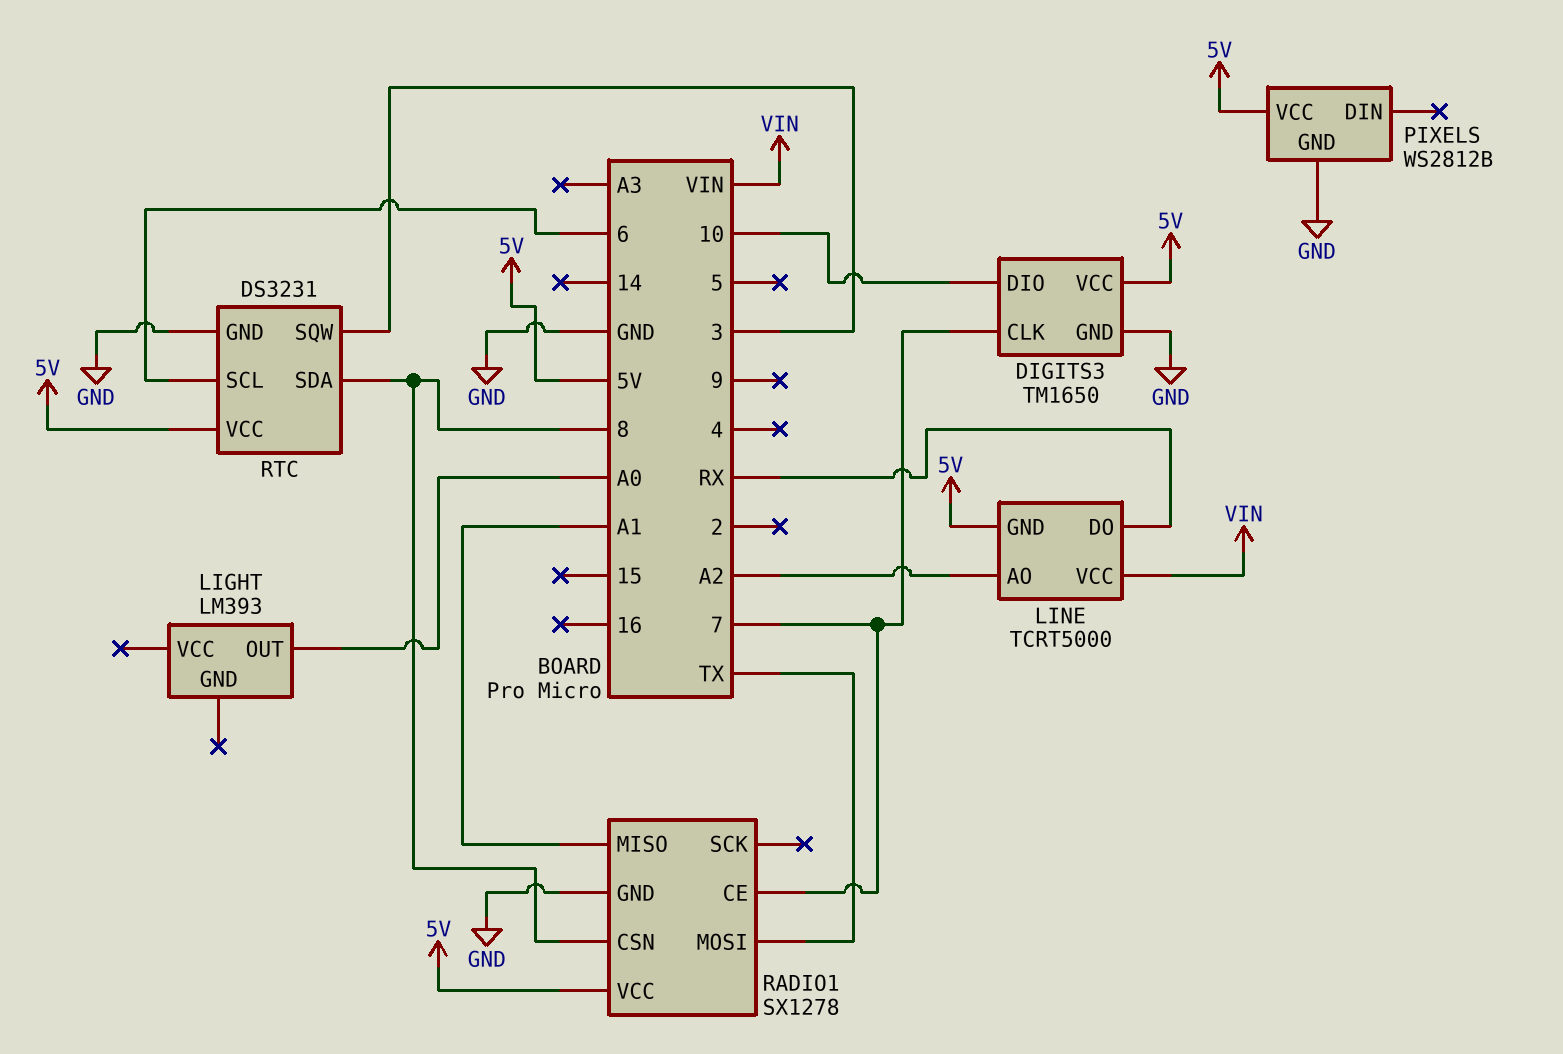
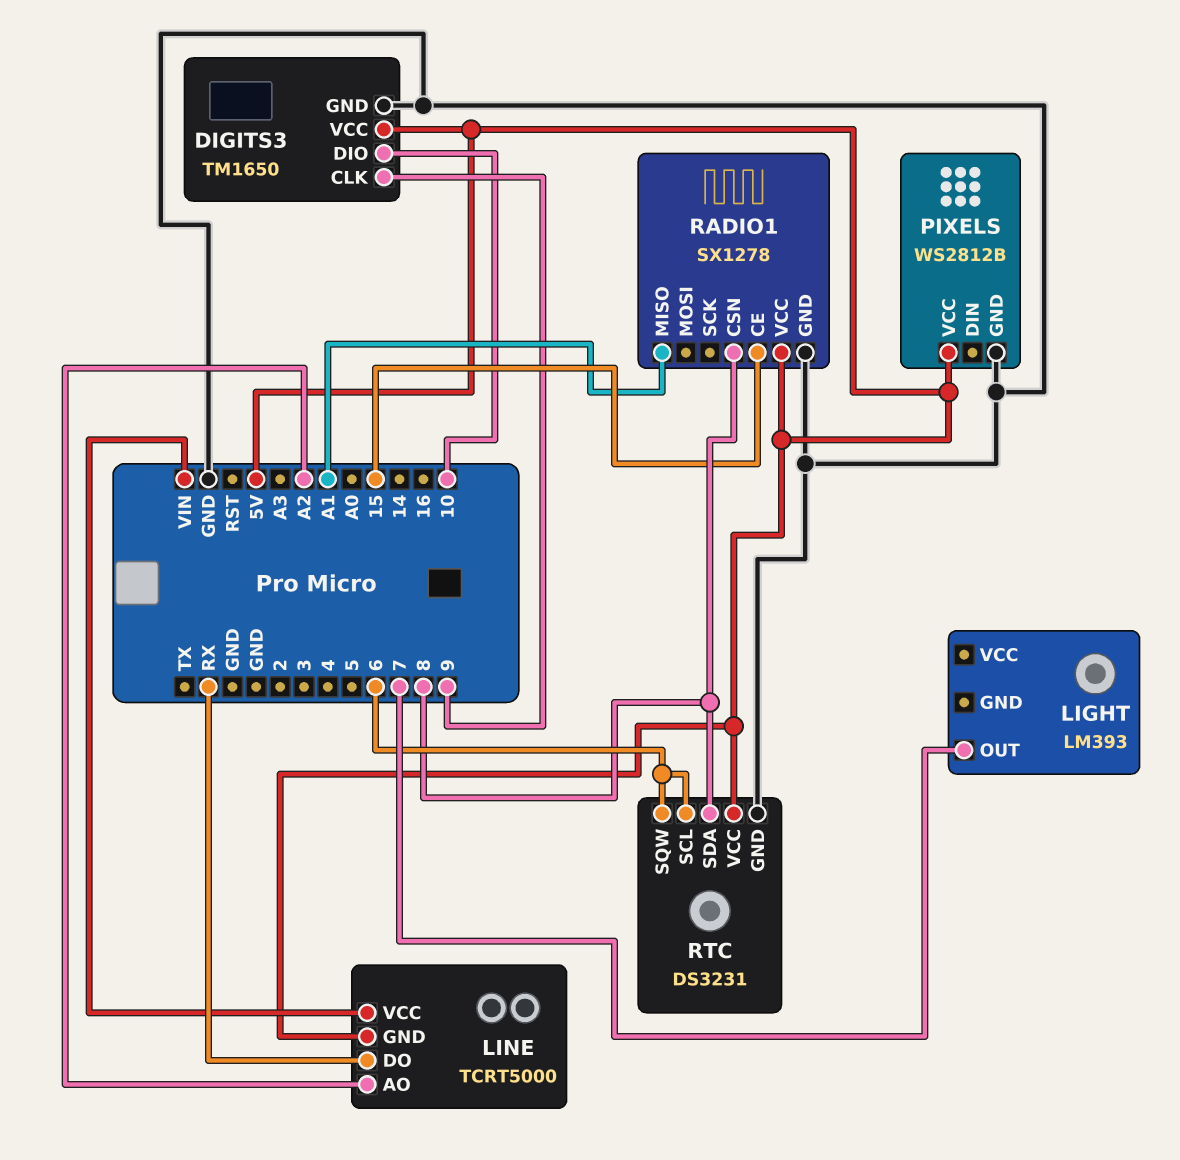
DIGITS3 pin CLK: 7 -> 9
LIGHT pin OUT: A0 -> 7
RADIO1 pin CE: 7 -> 15
RADIO1 pin MOSI: TX -> none
RTC pin SQW: 3 -> 6

